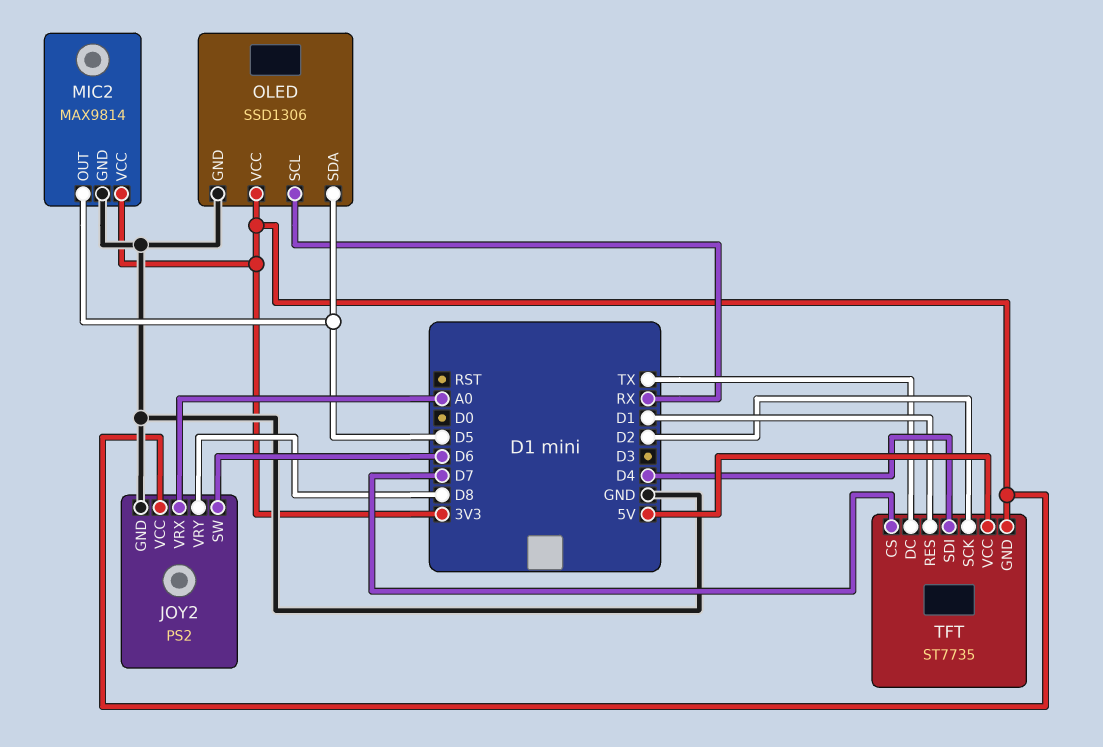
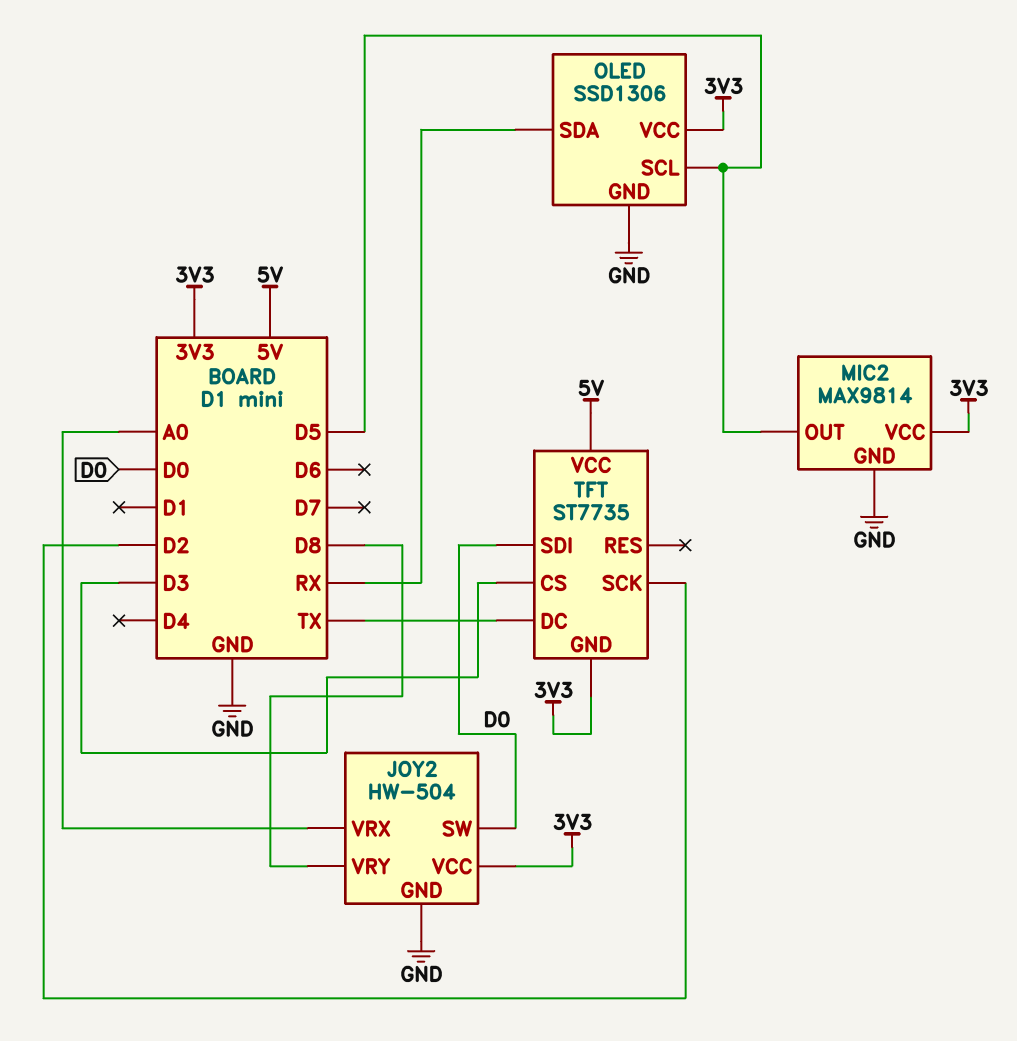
JOY2: PS2 -> HW-504
JOY2 pin SW: D6 -> D0
OLED pin SCL: RX -> D5
OLED pin SDA: D5 -> RX
TFT pin CS: D7 -> D3
TFT pin RES: D1 -> none
TFT pin SDI: D4 -> D0

